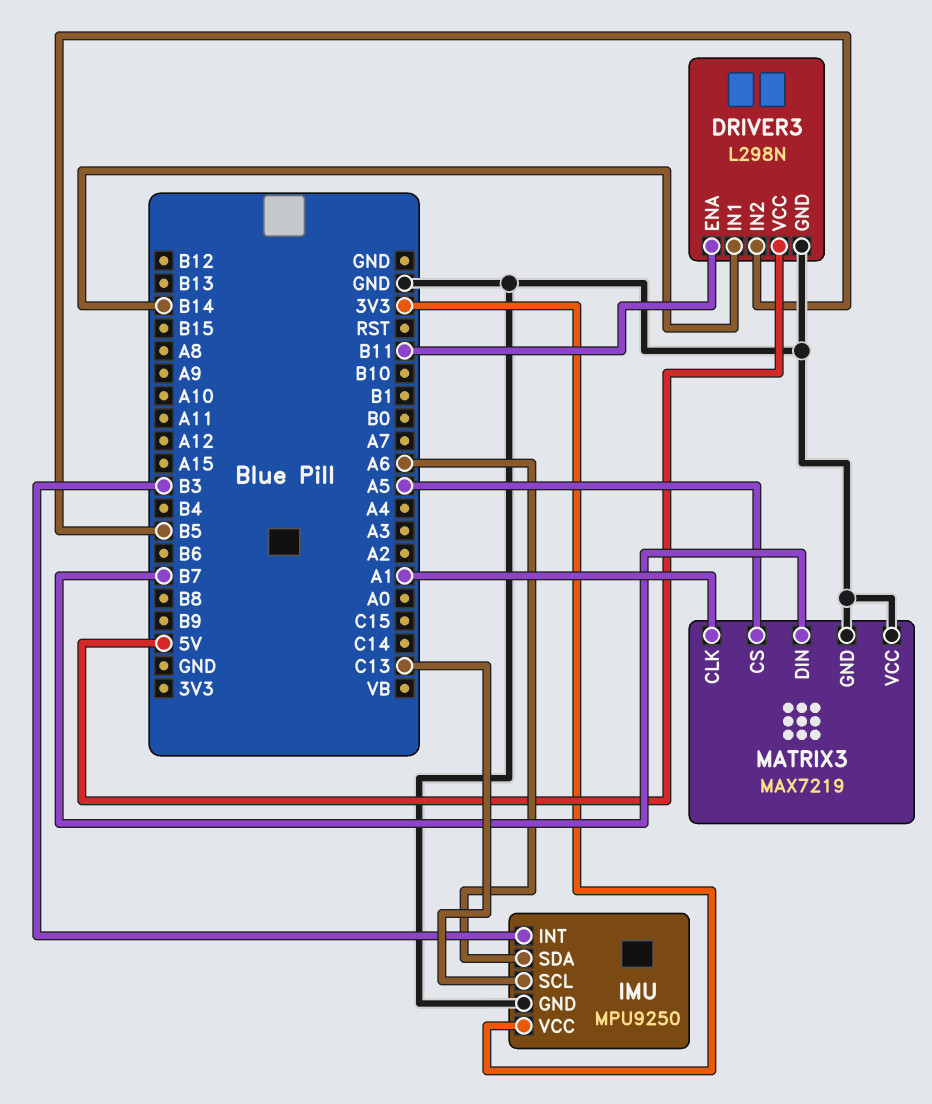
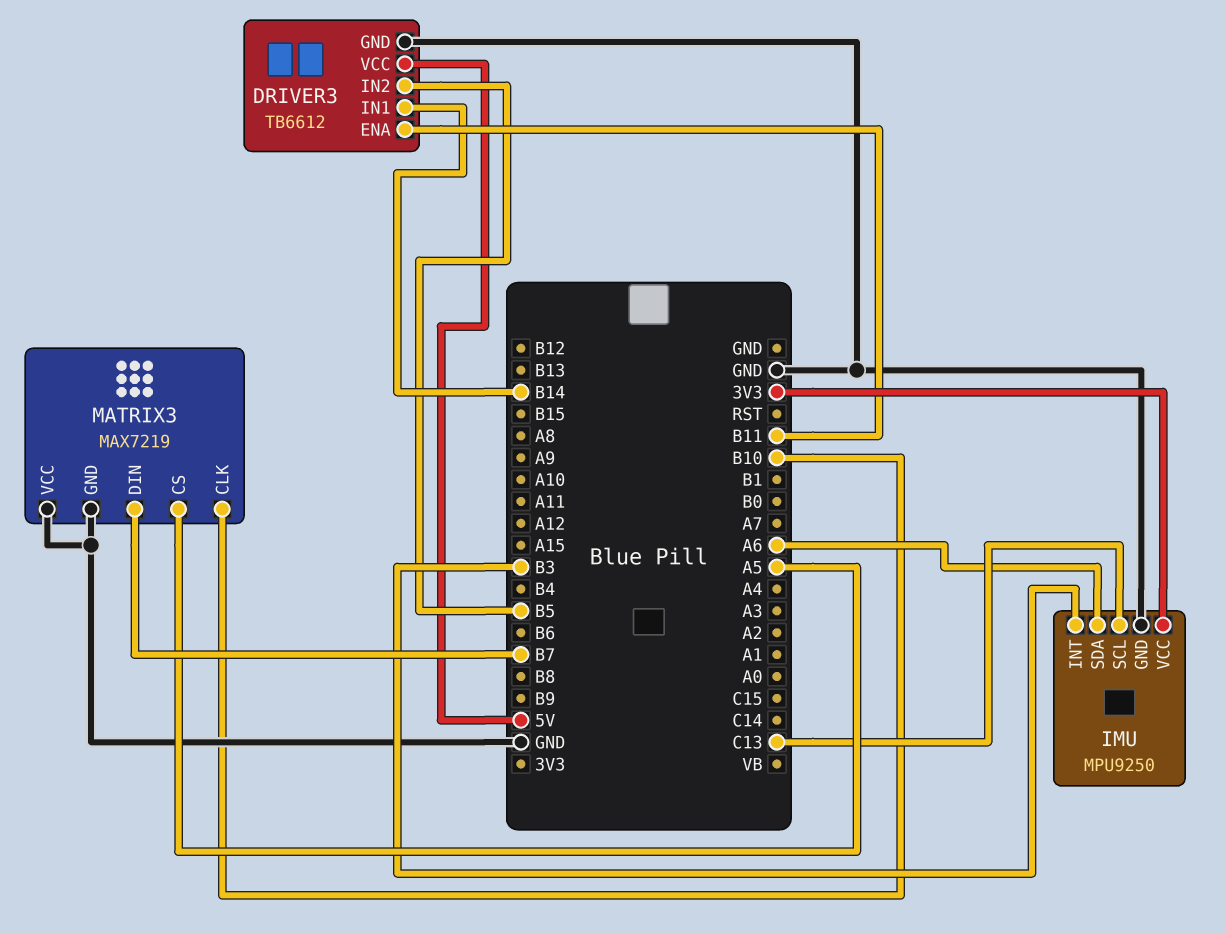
DRIVER3: L298N -> TB6612
MATRIX3 pin CLK: A1 -> B10

